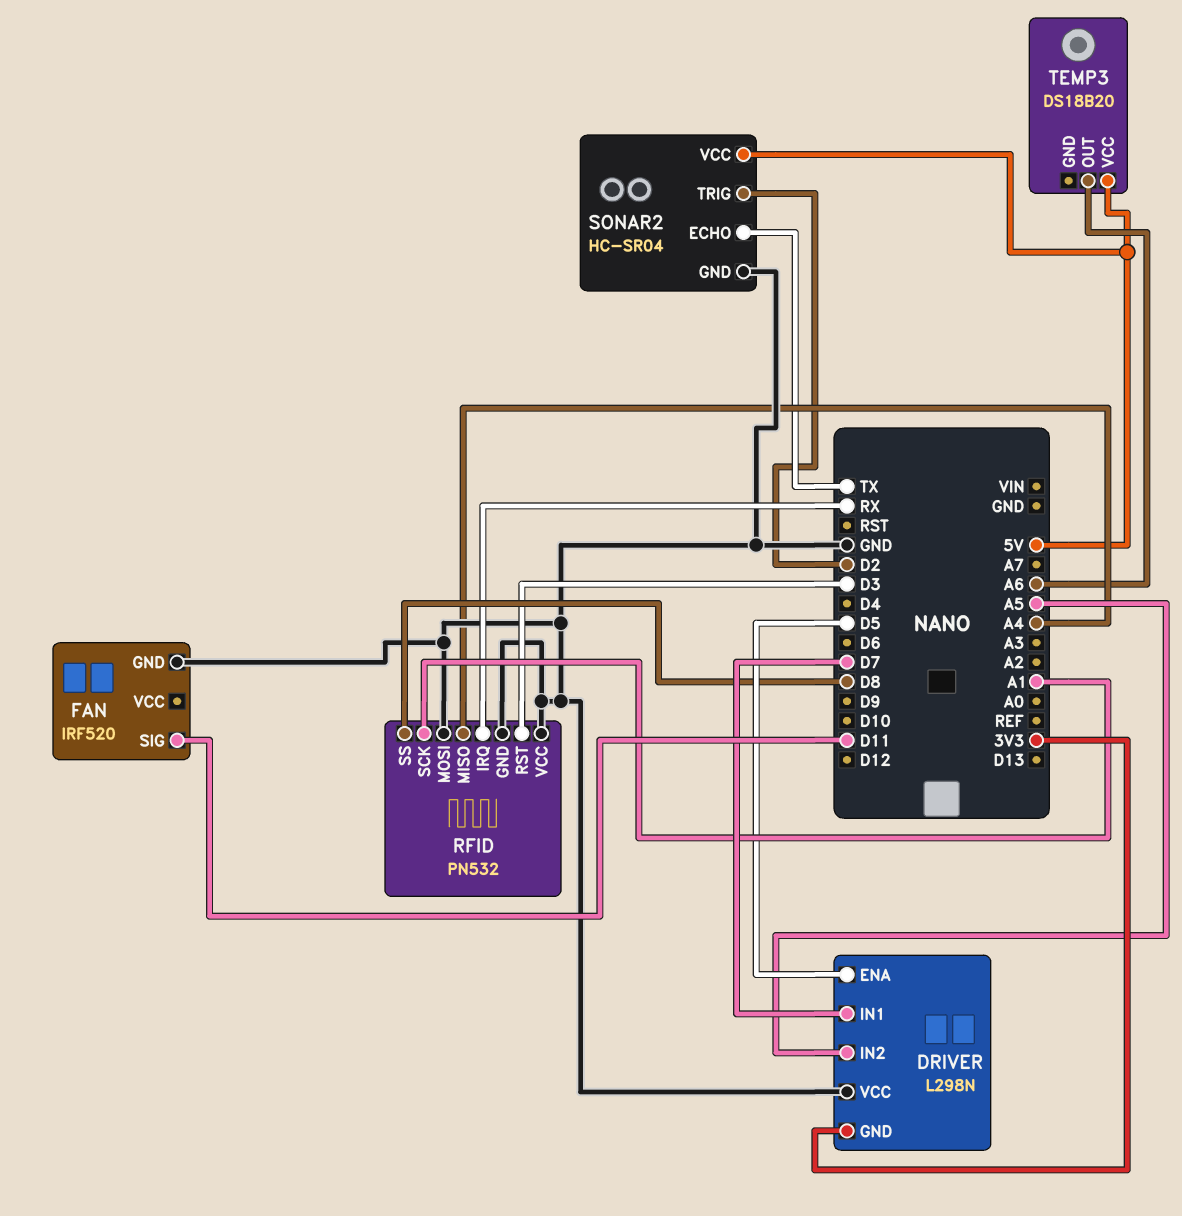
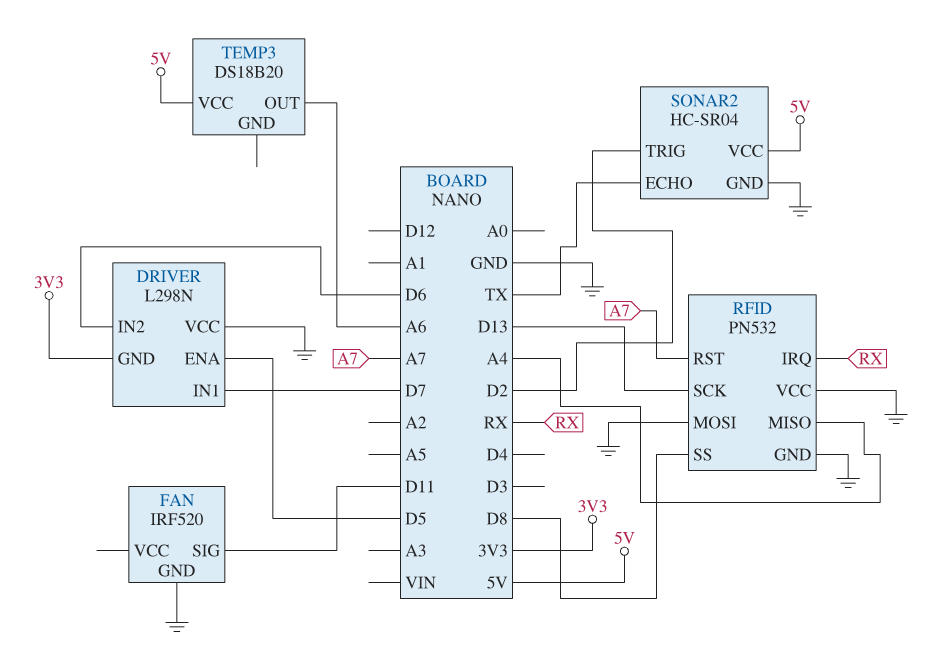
DRIVER pin IN2: A5 -> D6
RFID pin RST: D3 -> A7
RFID pin SCK: A1 -> D13

